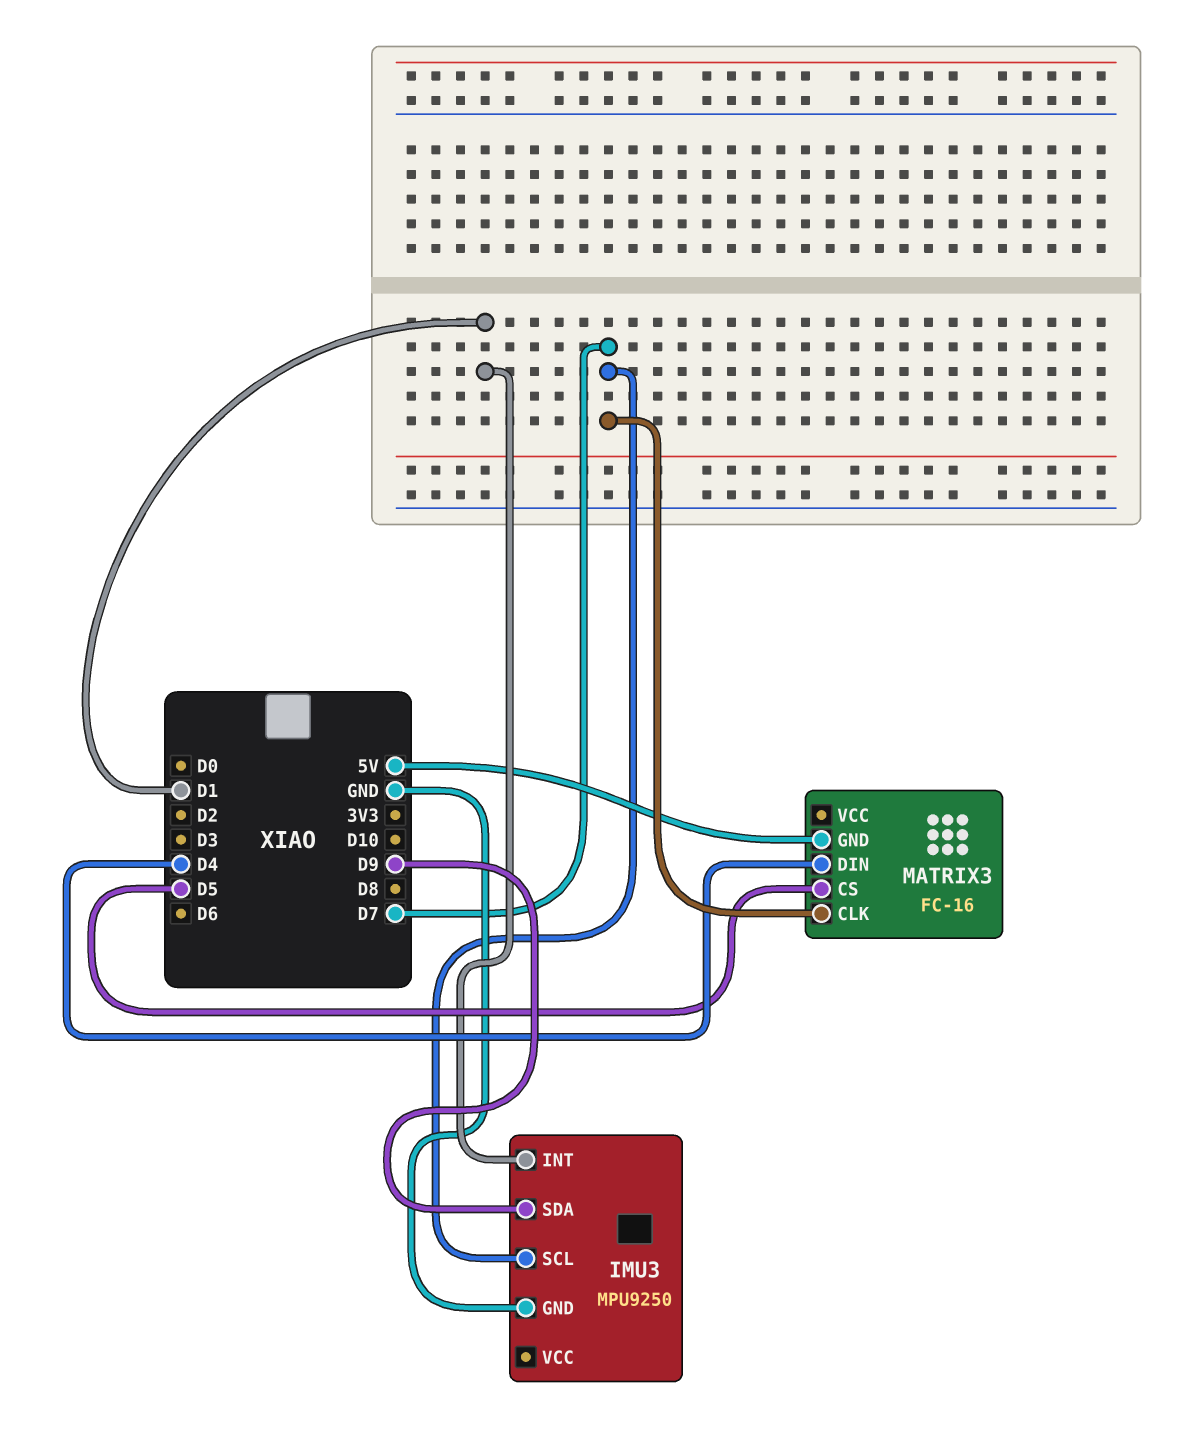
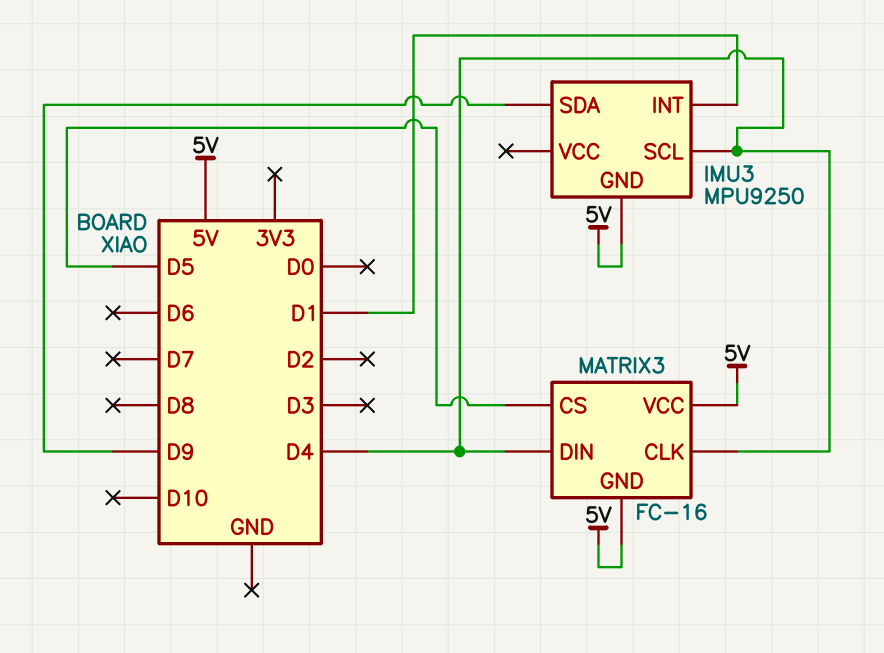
IMU3 pin GND: GND -> 5V
IMU3 pin SCL: D7 -> D4
MATRIX3 pin CLK: D7 -> D4
MATRIX3 pin VCC: none -> 5V

